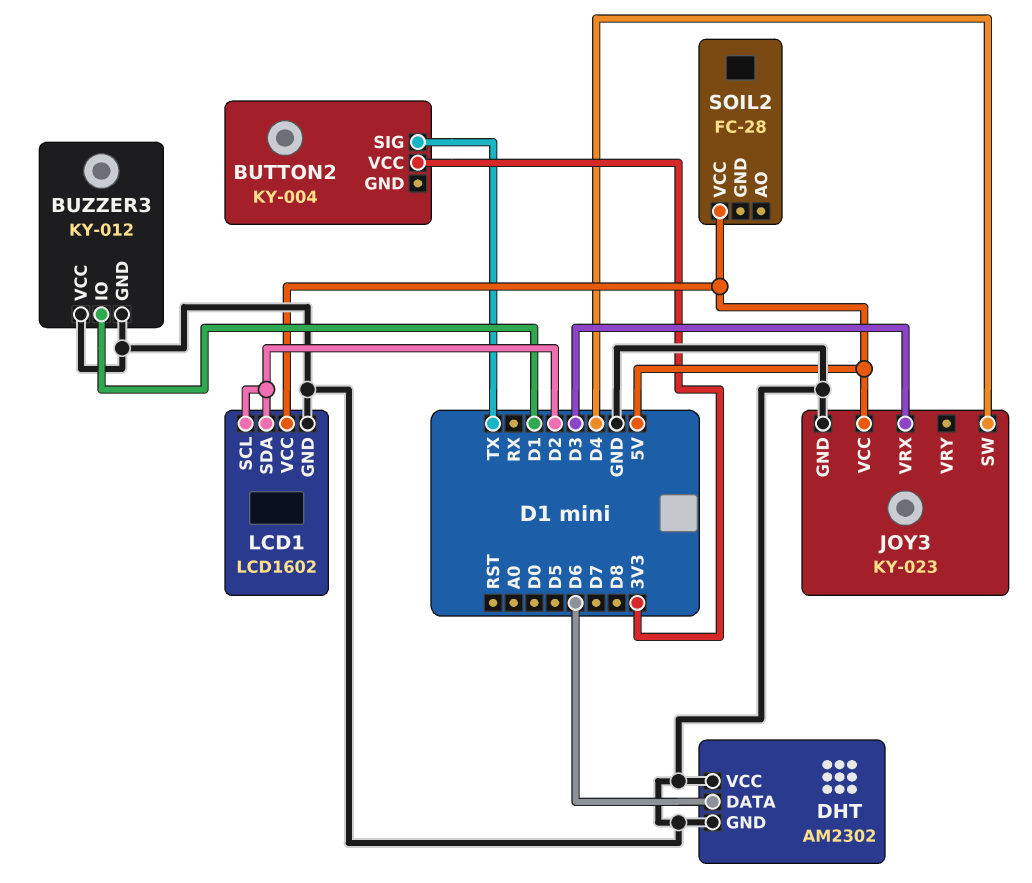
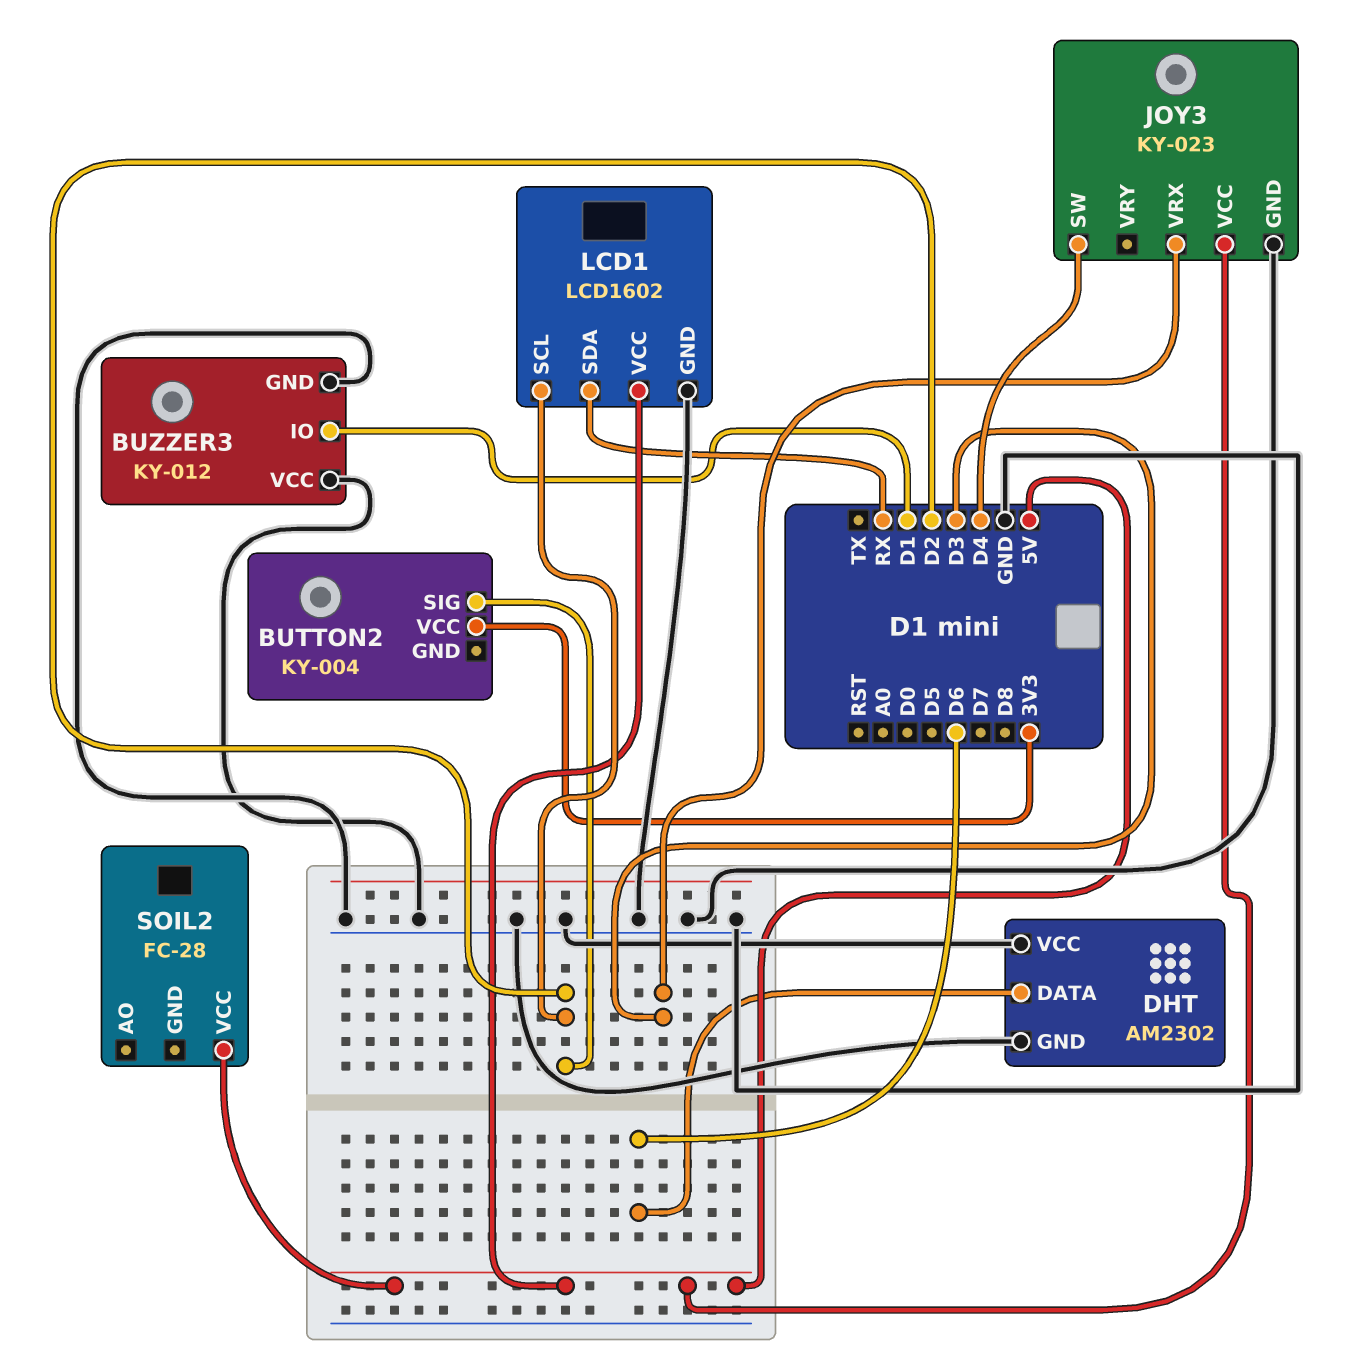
BUTTON2 pin SIG: TX -> D2
LCD1 pin SDA: D2 -> RX

